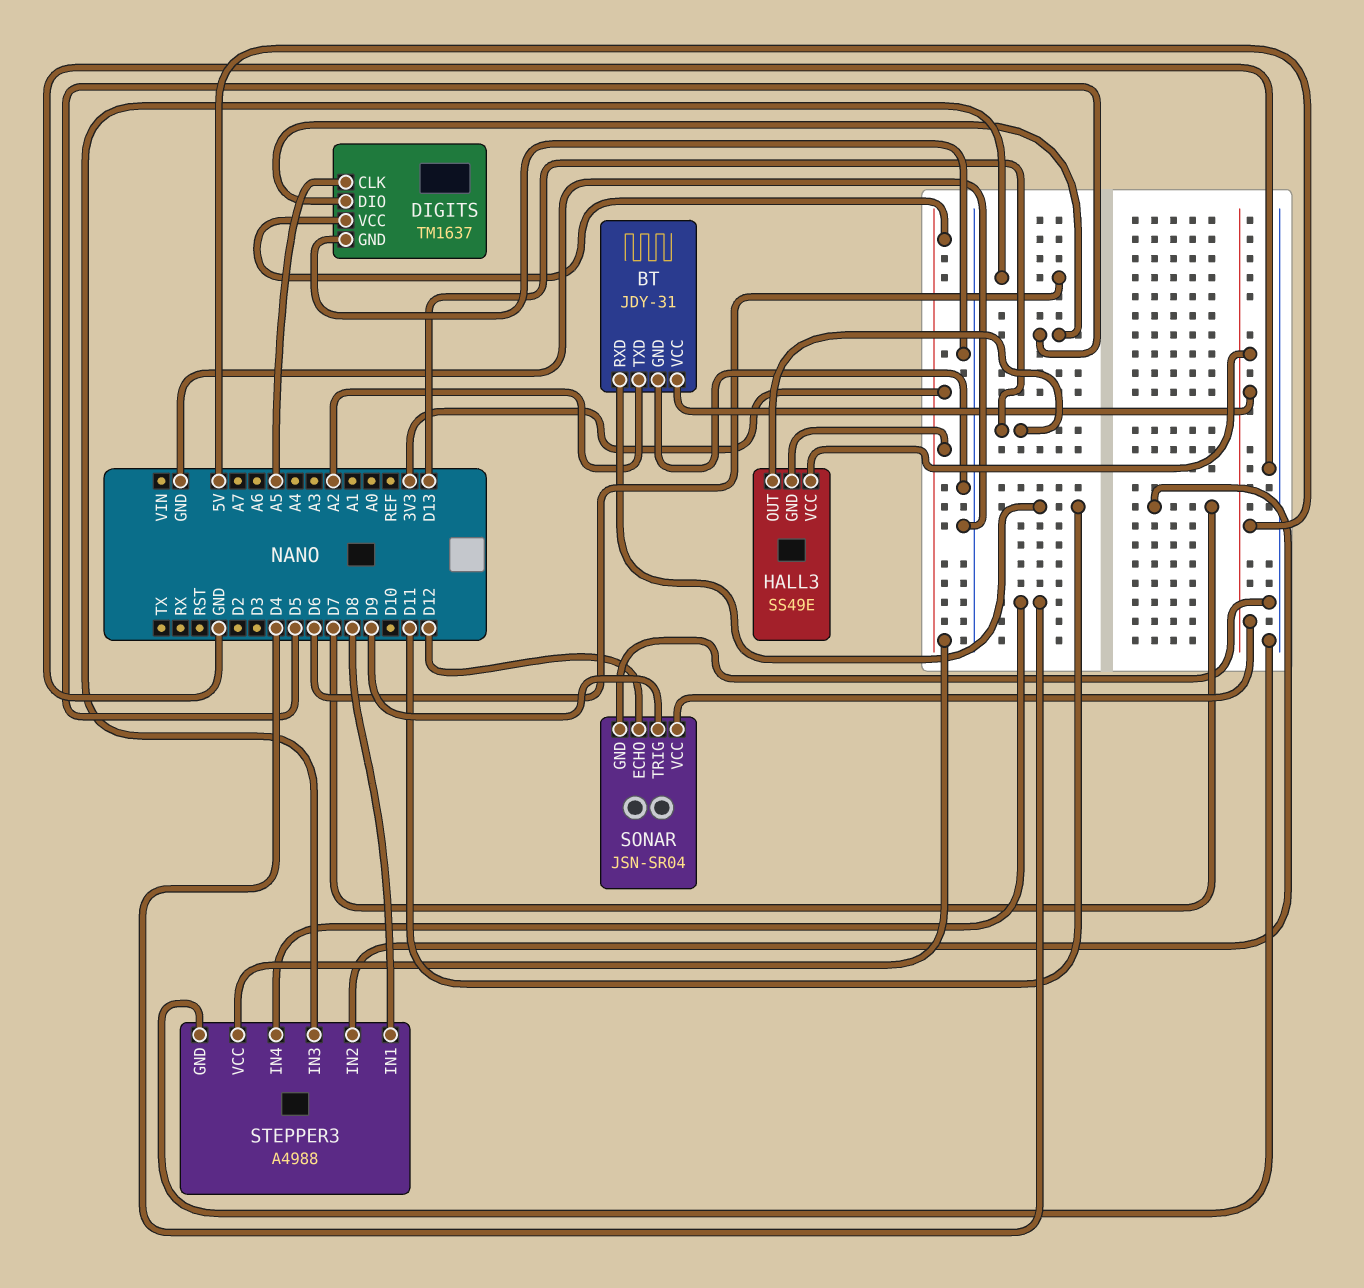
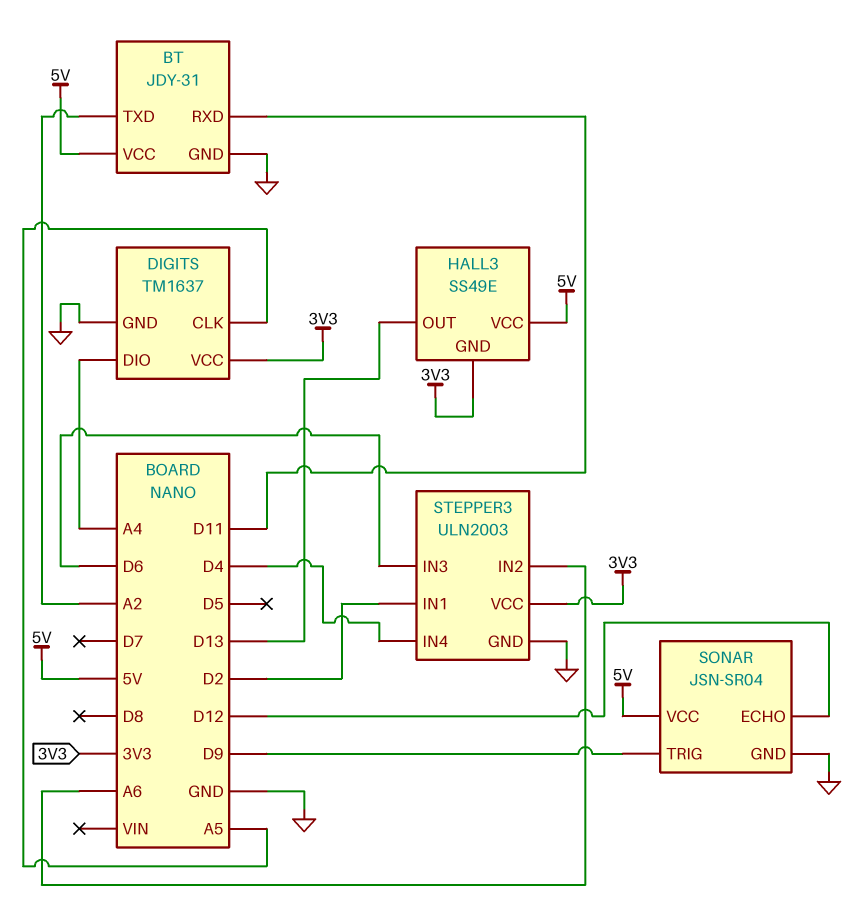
DIGITS pin DIO: D5 -> A4
STEPPER3: A4988 -> ULN2003
STEPPER3 pin IN1: D8 -> D2
STEPPER3 pin IN2: D7 -> A6

